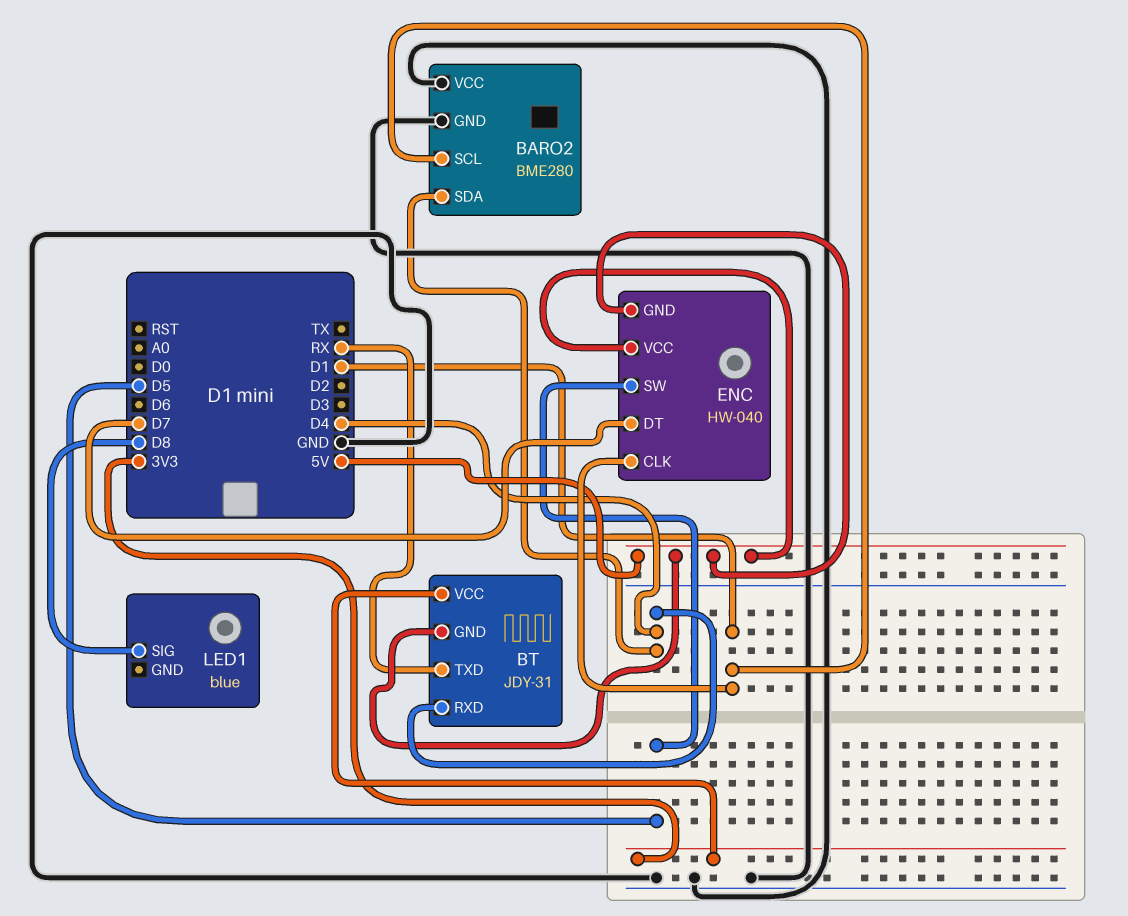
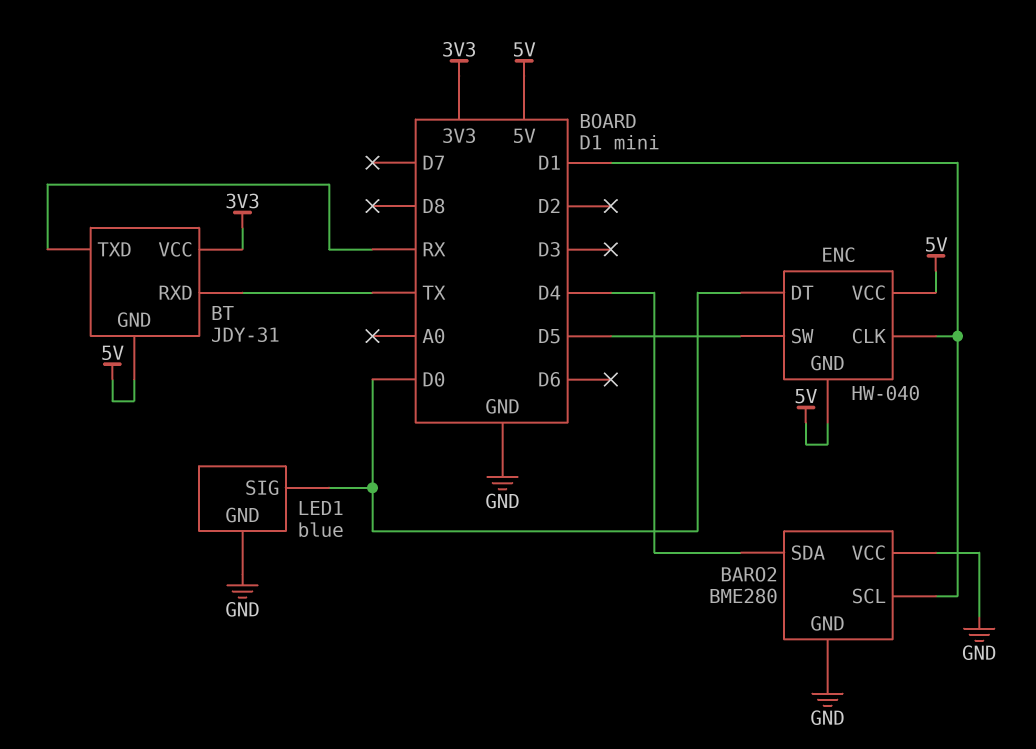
BT pin RXD: D4 -> TX
ENC pin DT: D7 -> D0
LED1 pin GND: none -> GND
LED1 pin SIG: D8 -> D0

